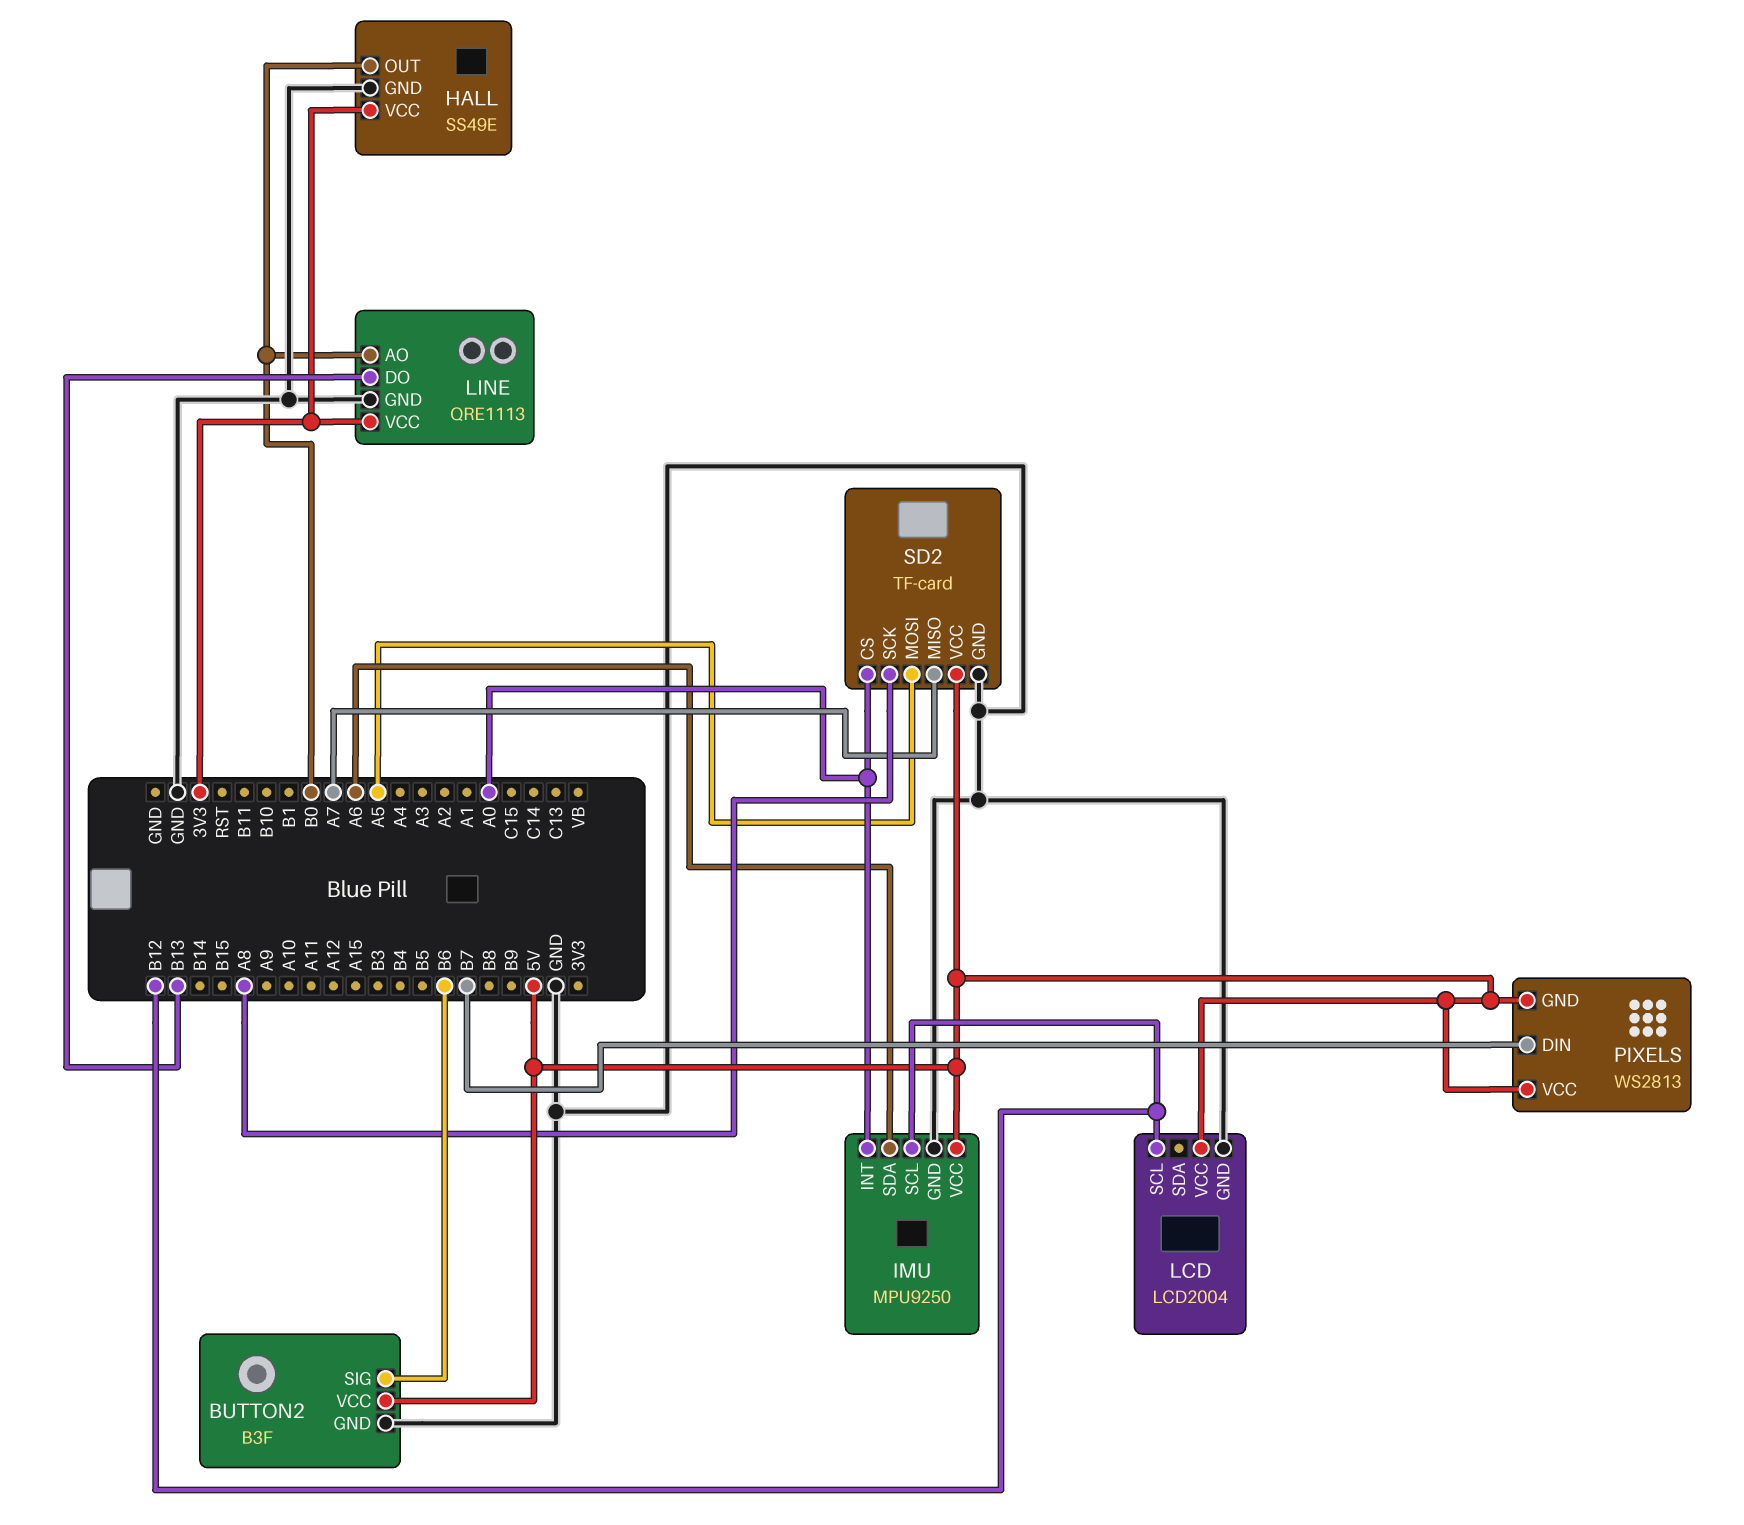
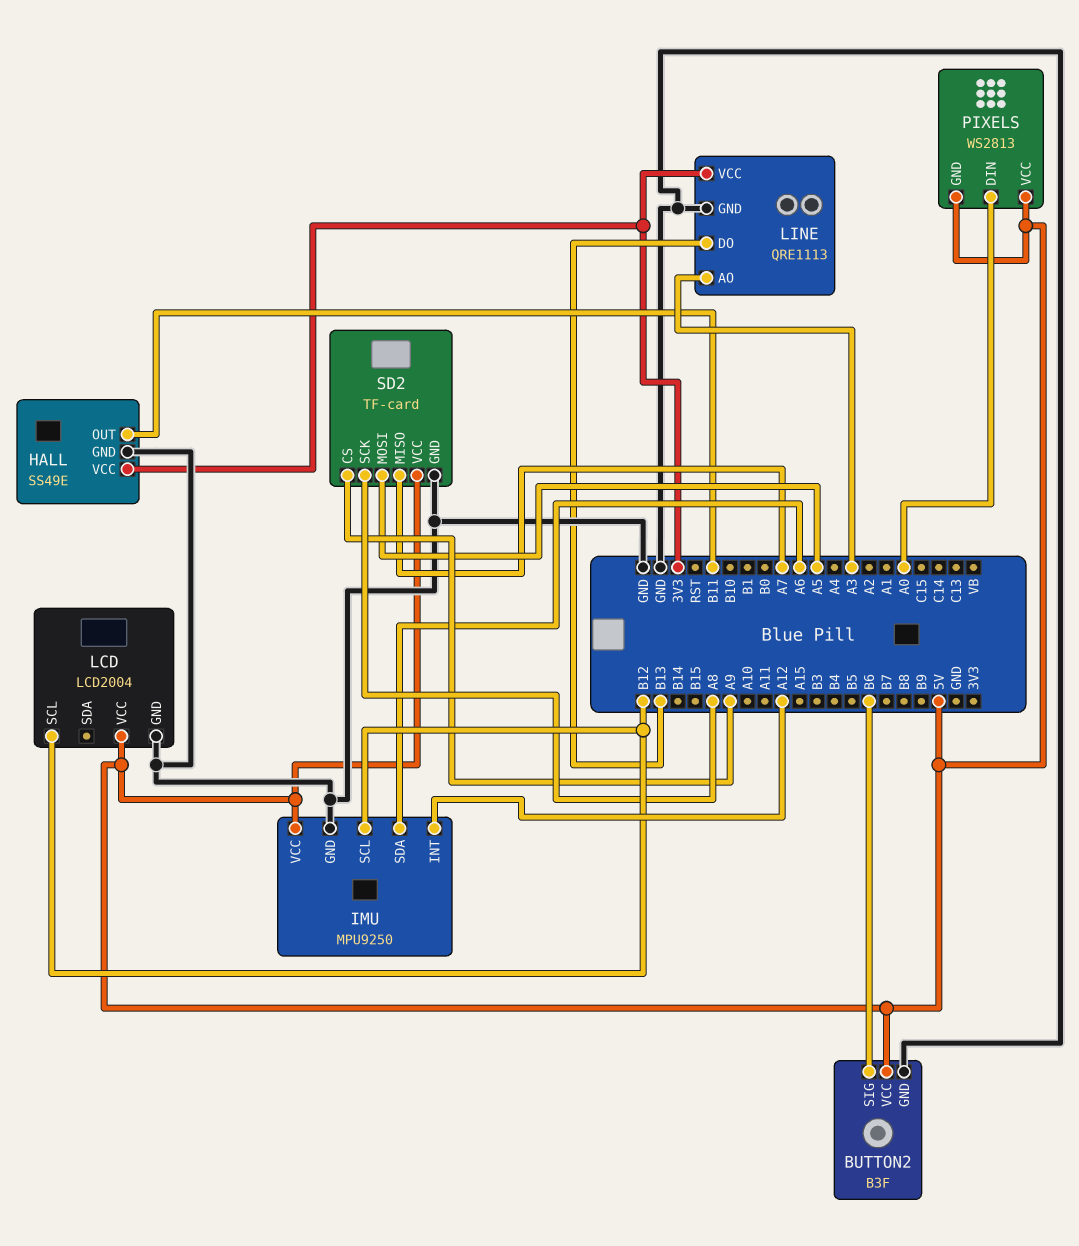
HALL pin OUT: B0 -> B11
IMU pin INT: A0 -> A12
LINE pin AO: B0 -> A3
PIXELS pin DIN: B7 -> A0
SD2 pin CS: A0 -> A9

